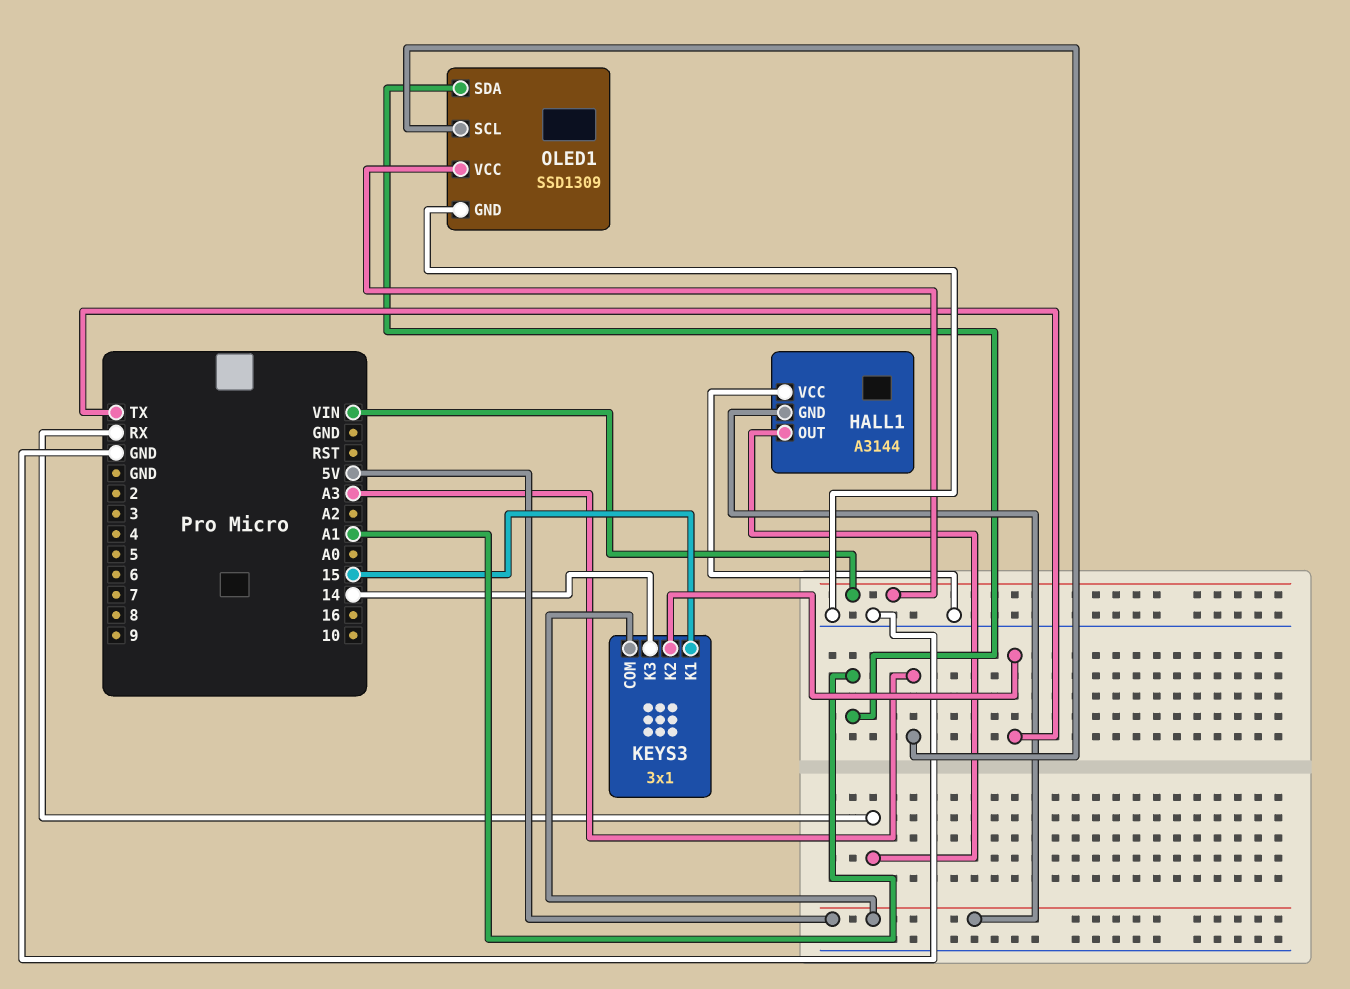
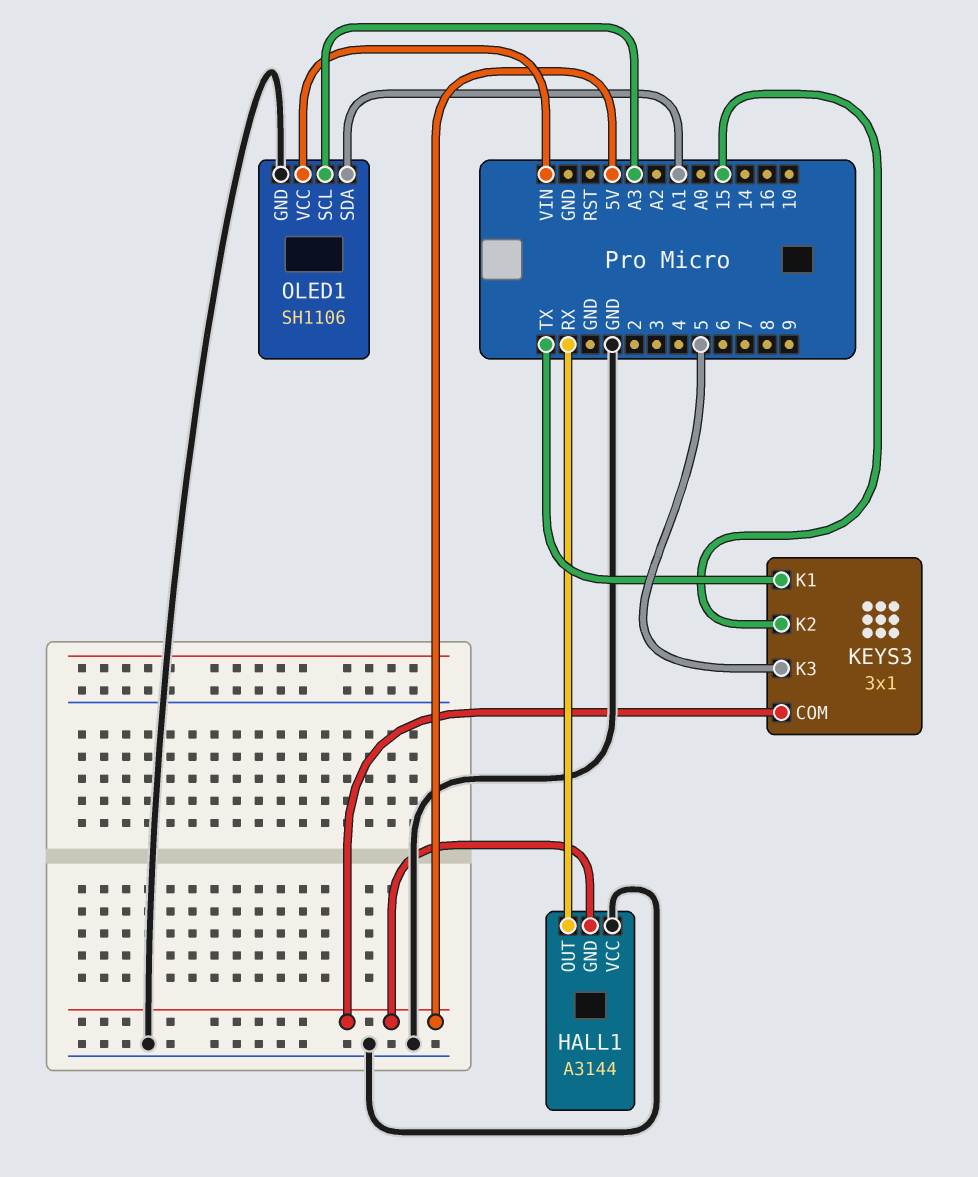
KEYS3 pin K1: 15 -> TX
KEYS3 pin K2: TX -> 15
KEYS3 pin K3: 14 -> 5
OLED1: SSD1309 -> SH1106

